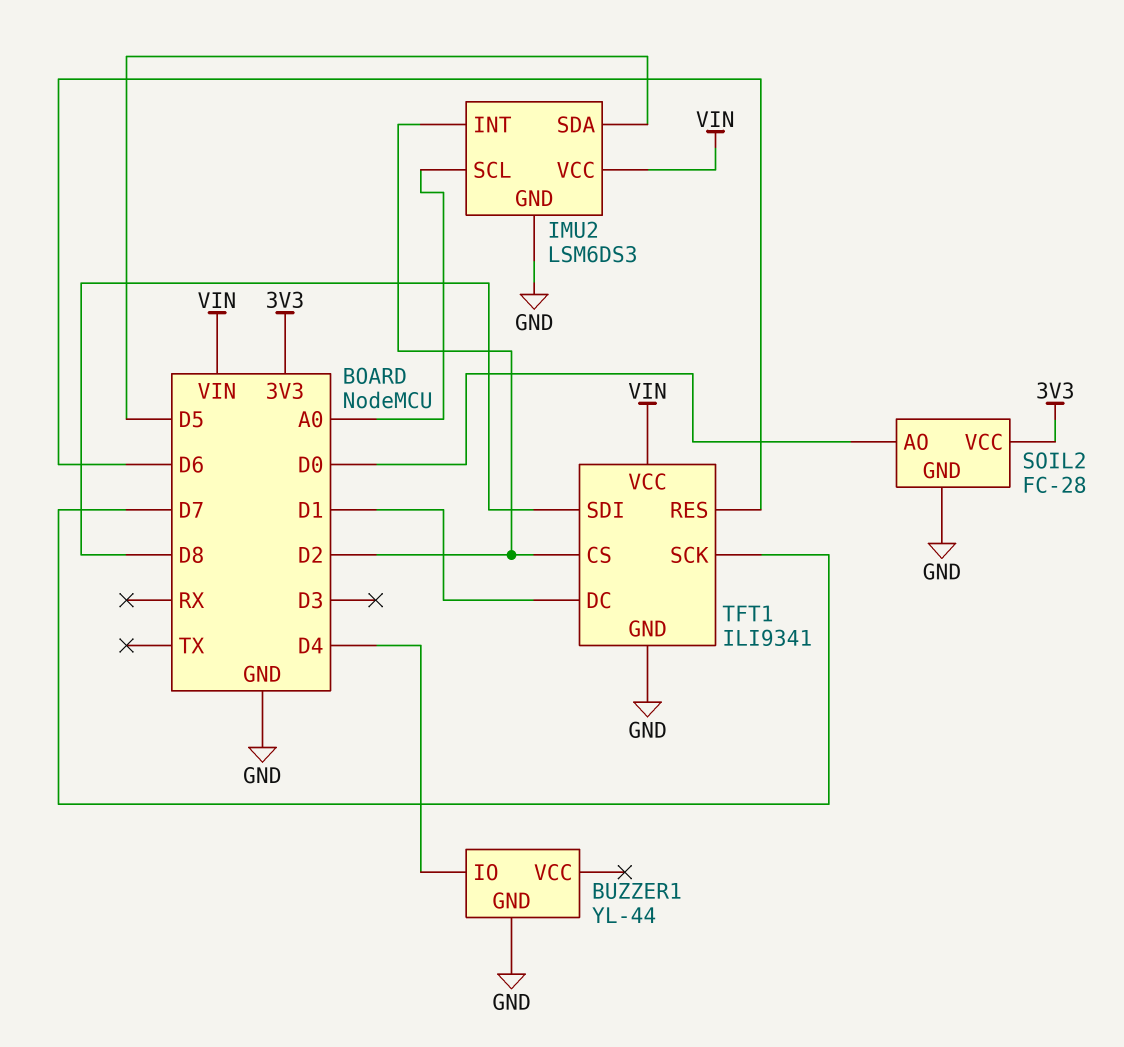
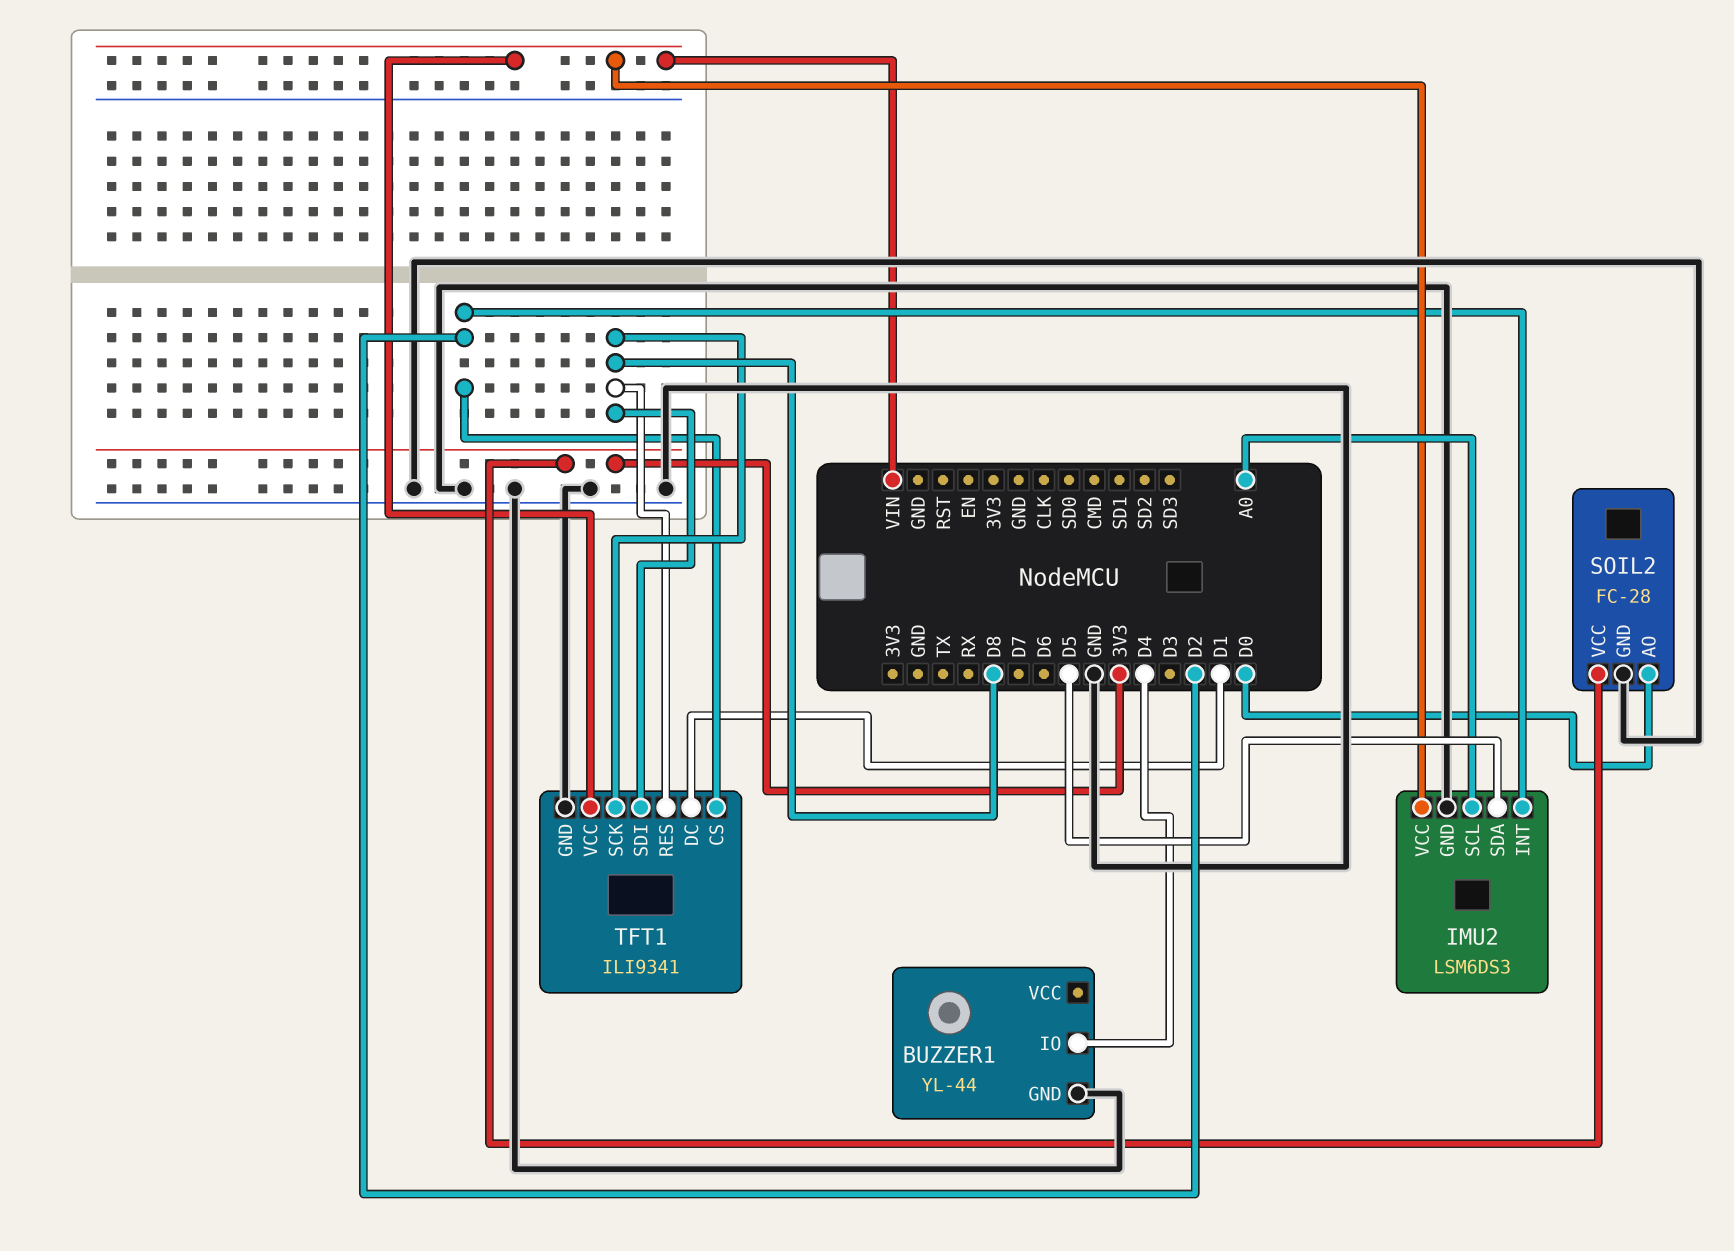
TFT1 pin RES: D6 -> D8
TFT1 pin SCK: D7 -> D8

